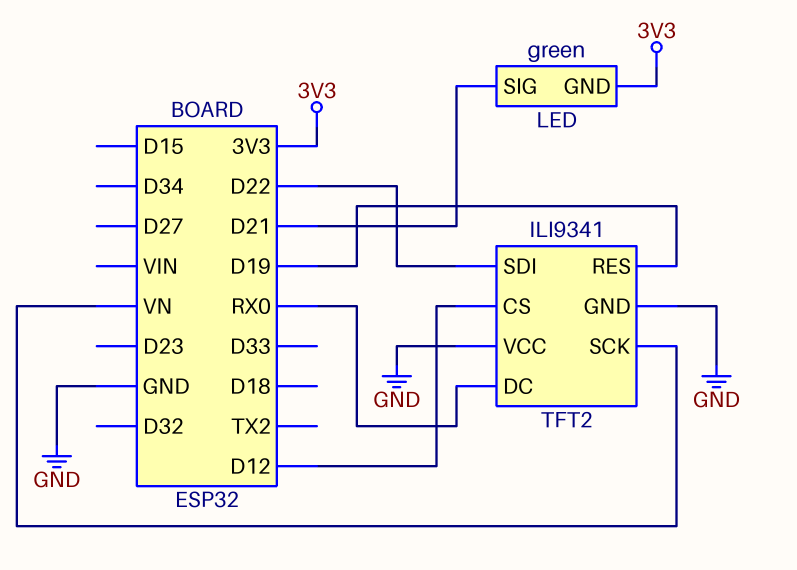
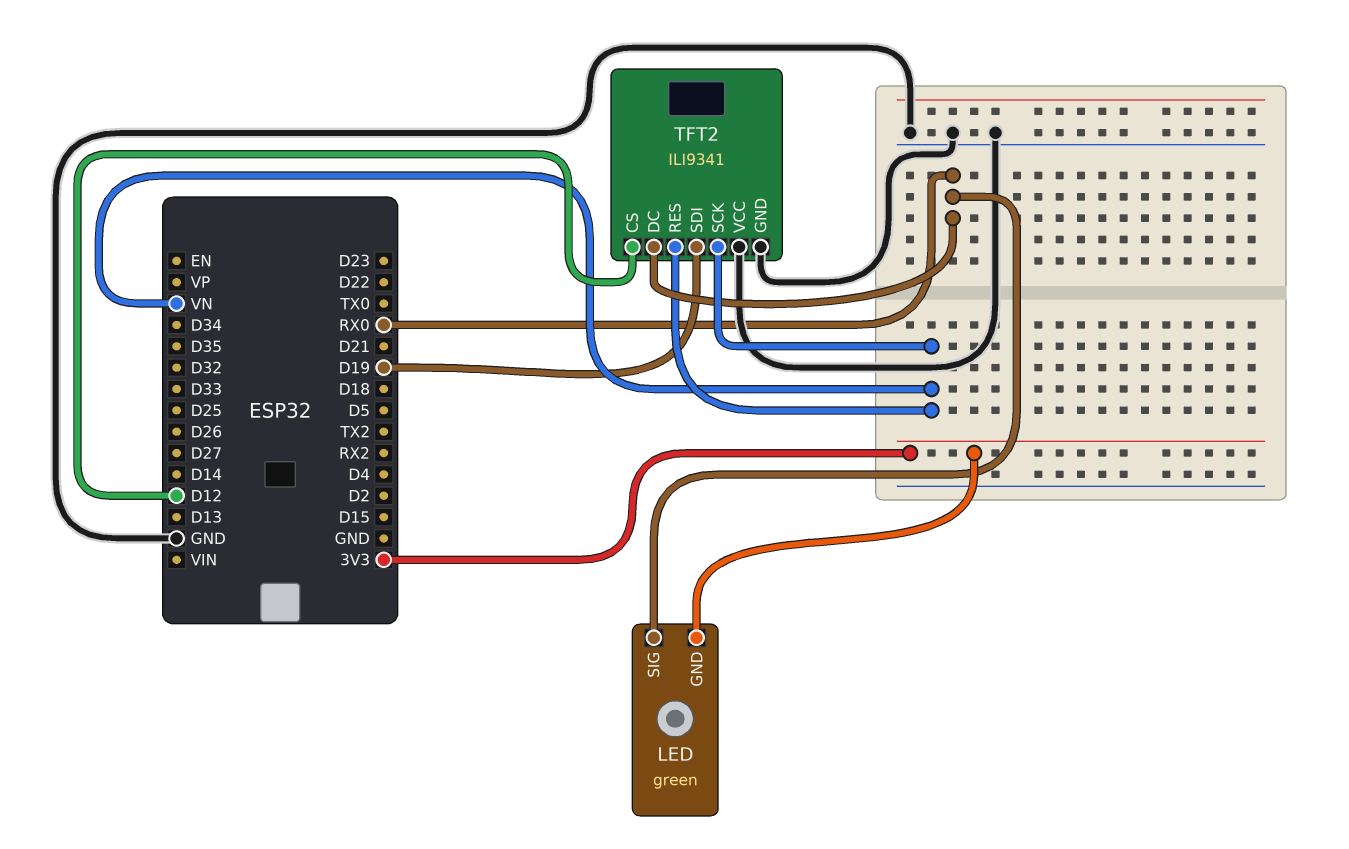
LED pin SIG: D21 -> RX0
TFT2 pin RES: D19 -> VN
TFT2 pin SDI: D22 -> D19

